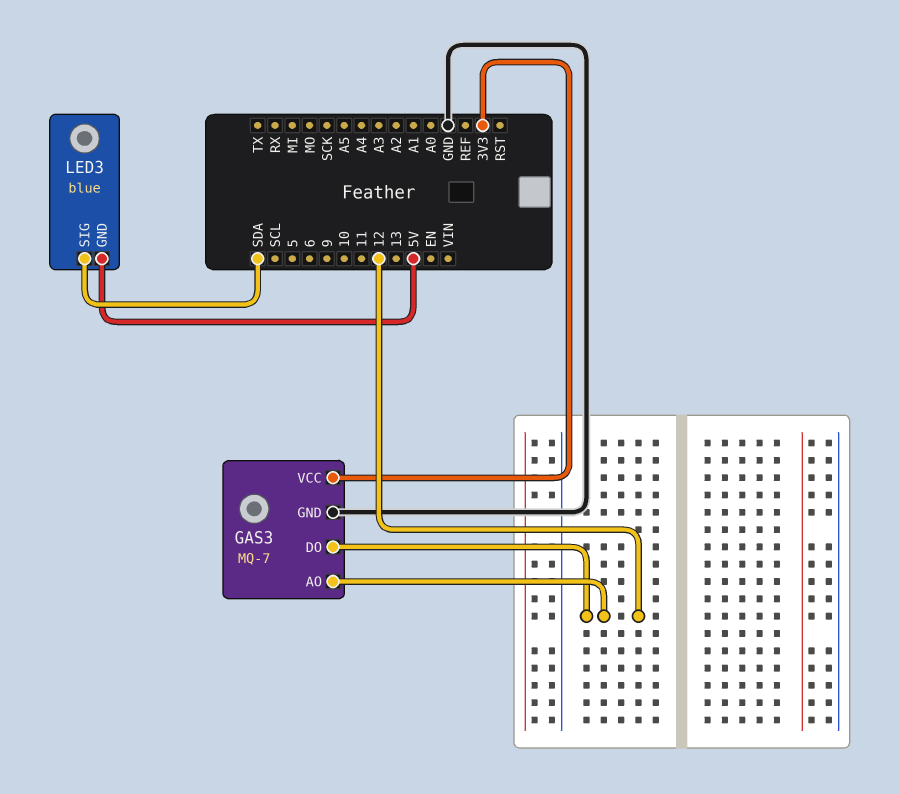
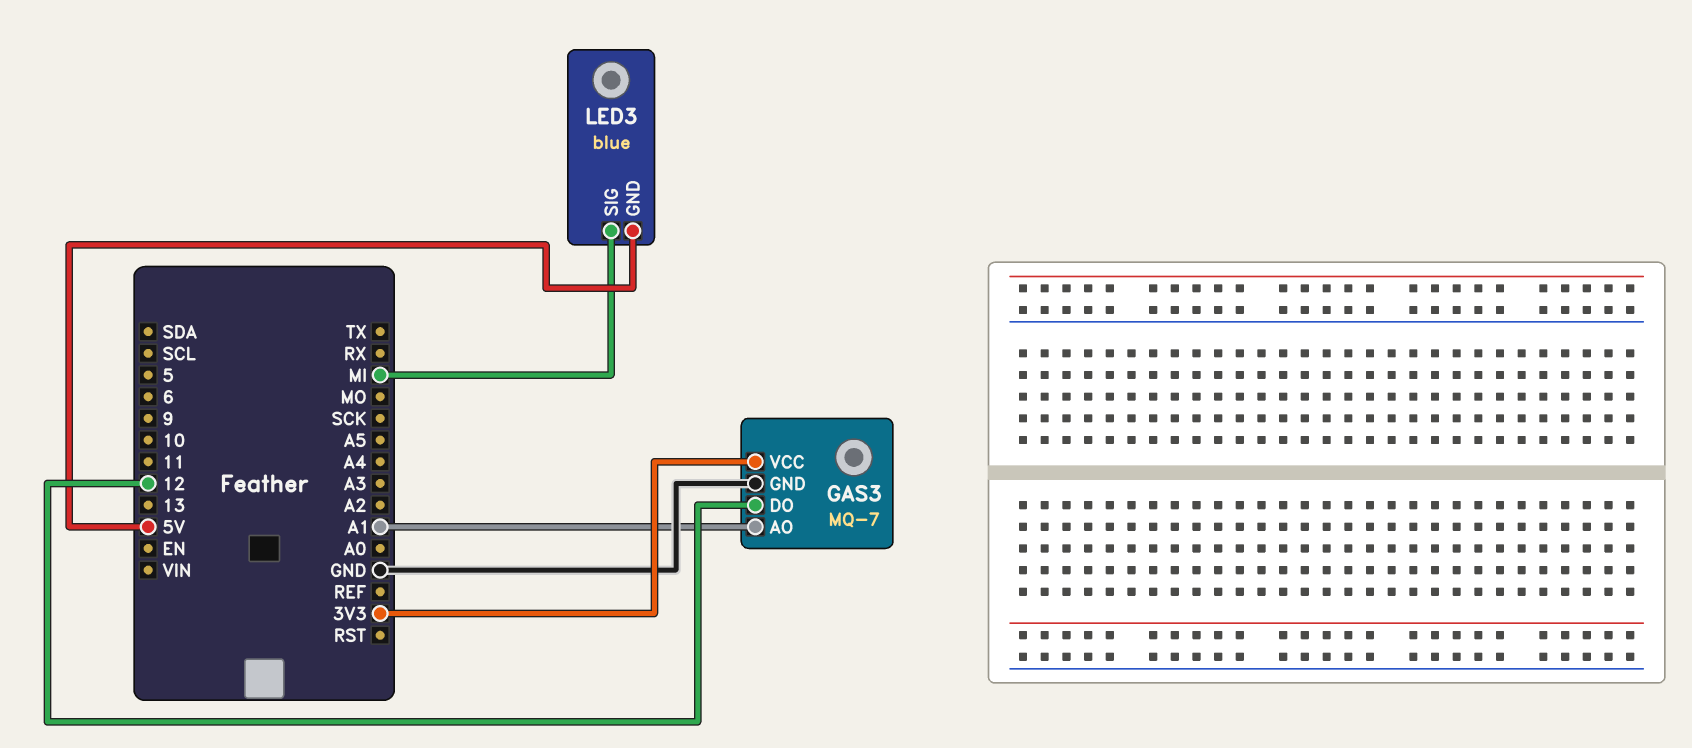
GAS3 pin AO: 12 -> A1
LED3 pin SIG: SDA -> MI

